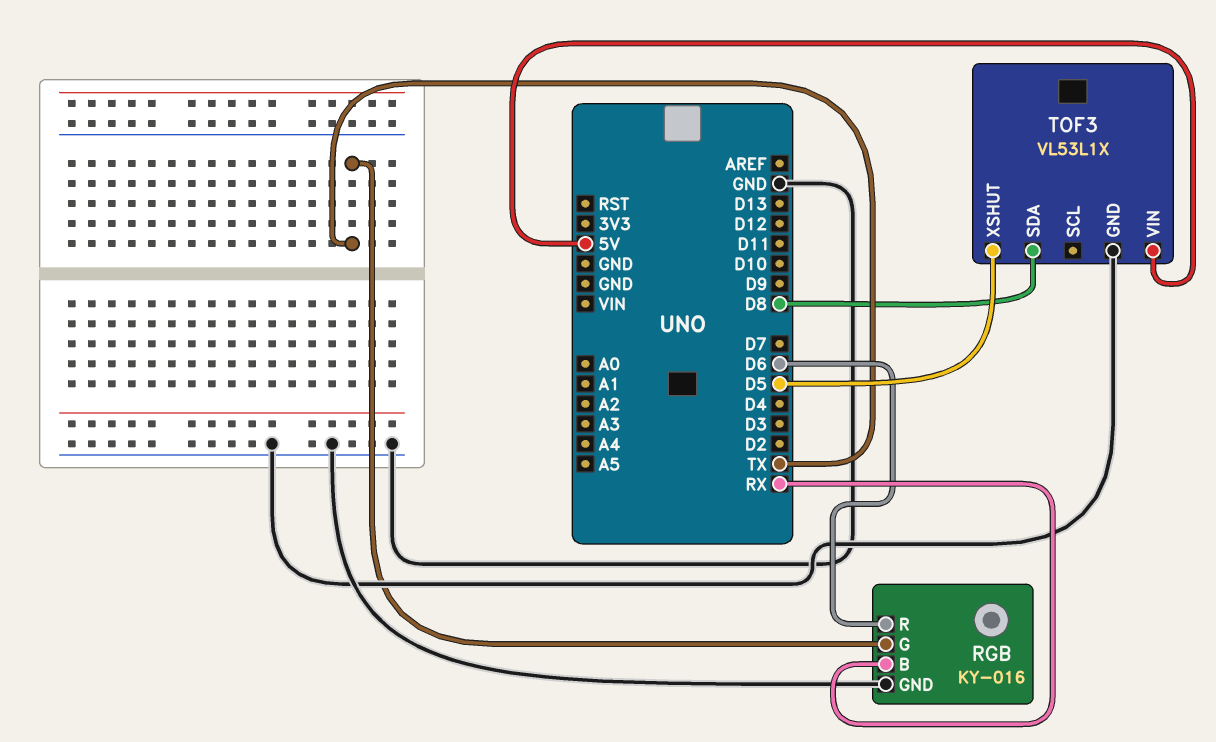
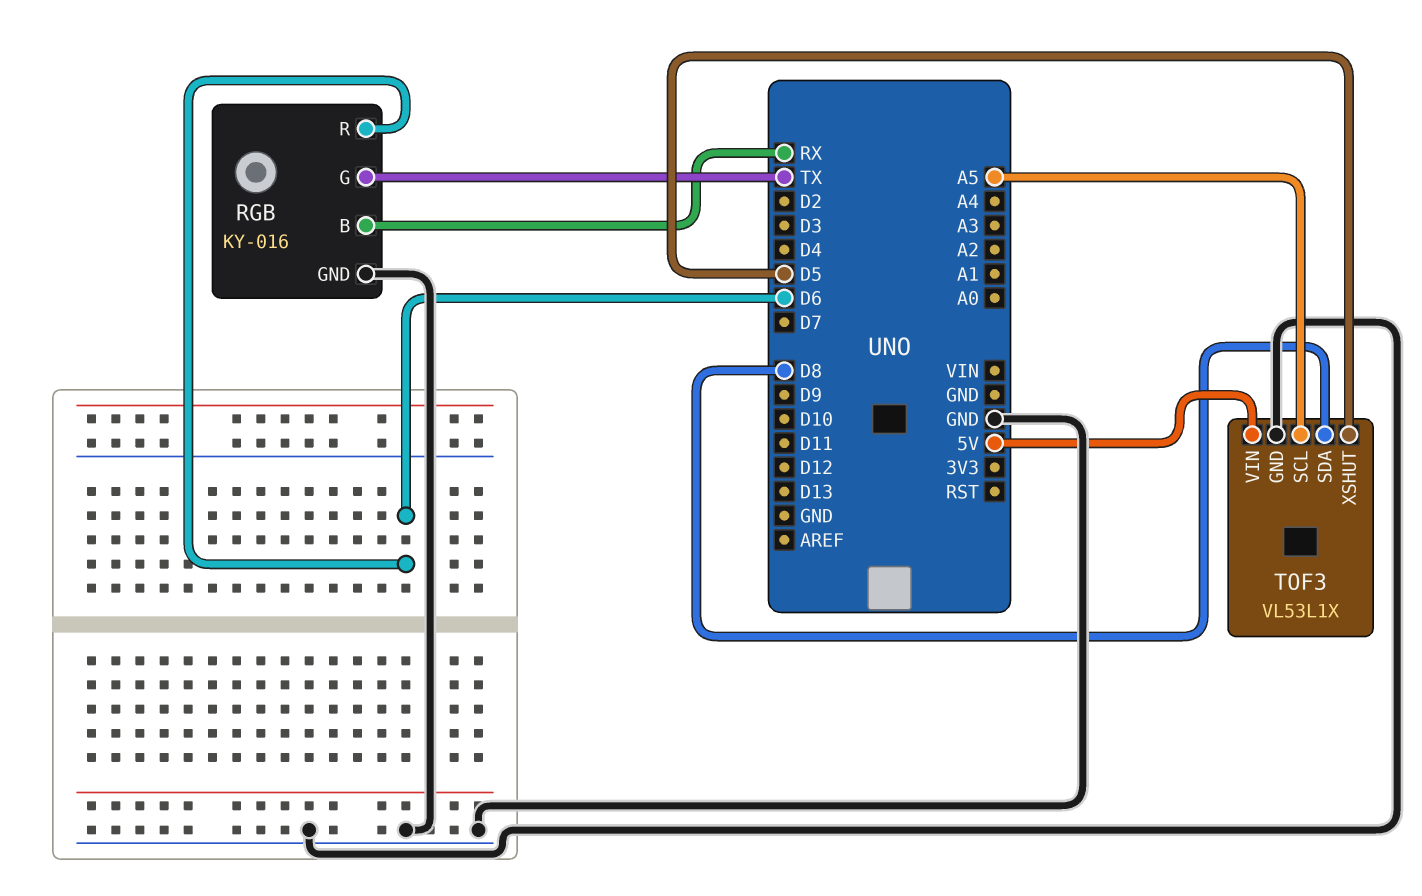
TOF3 pin SCL: none -> A5

